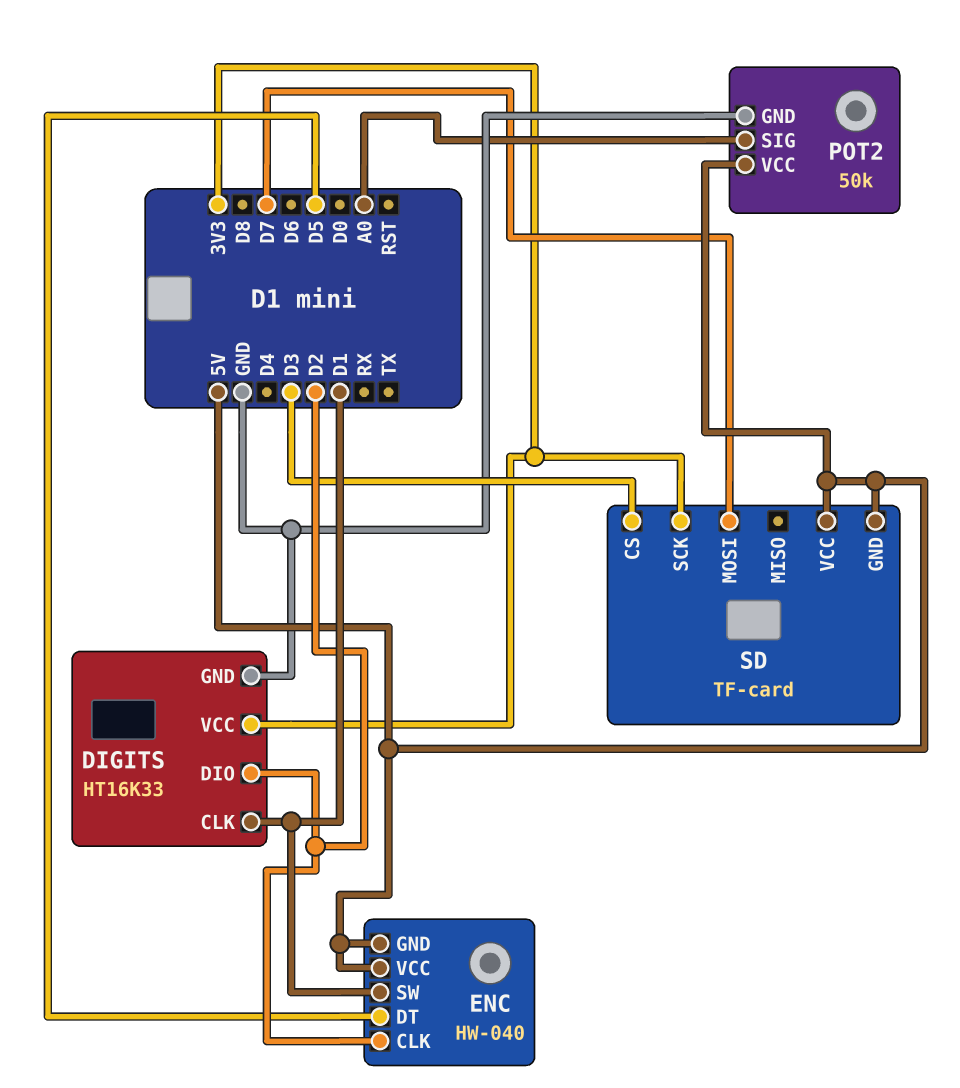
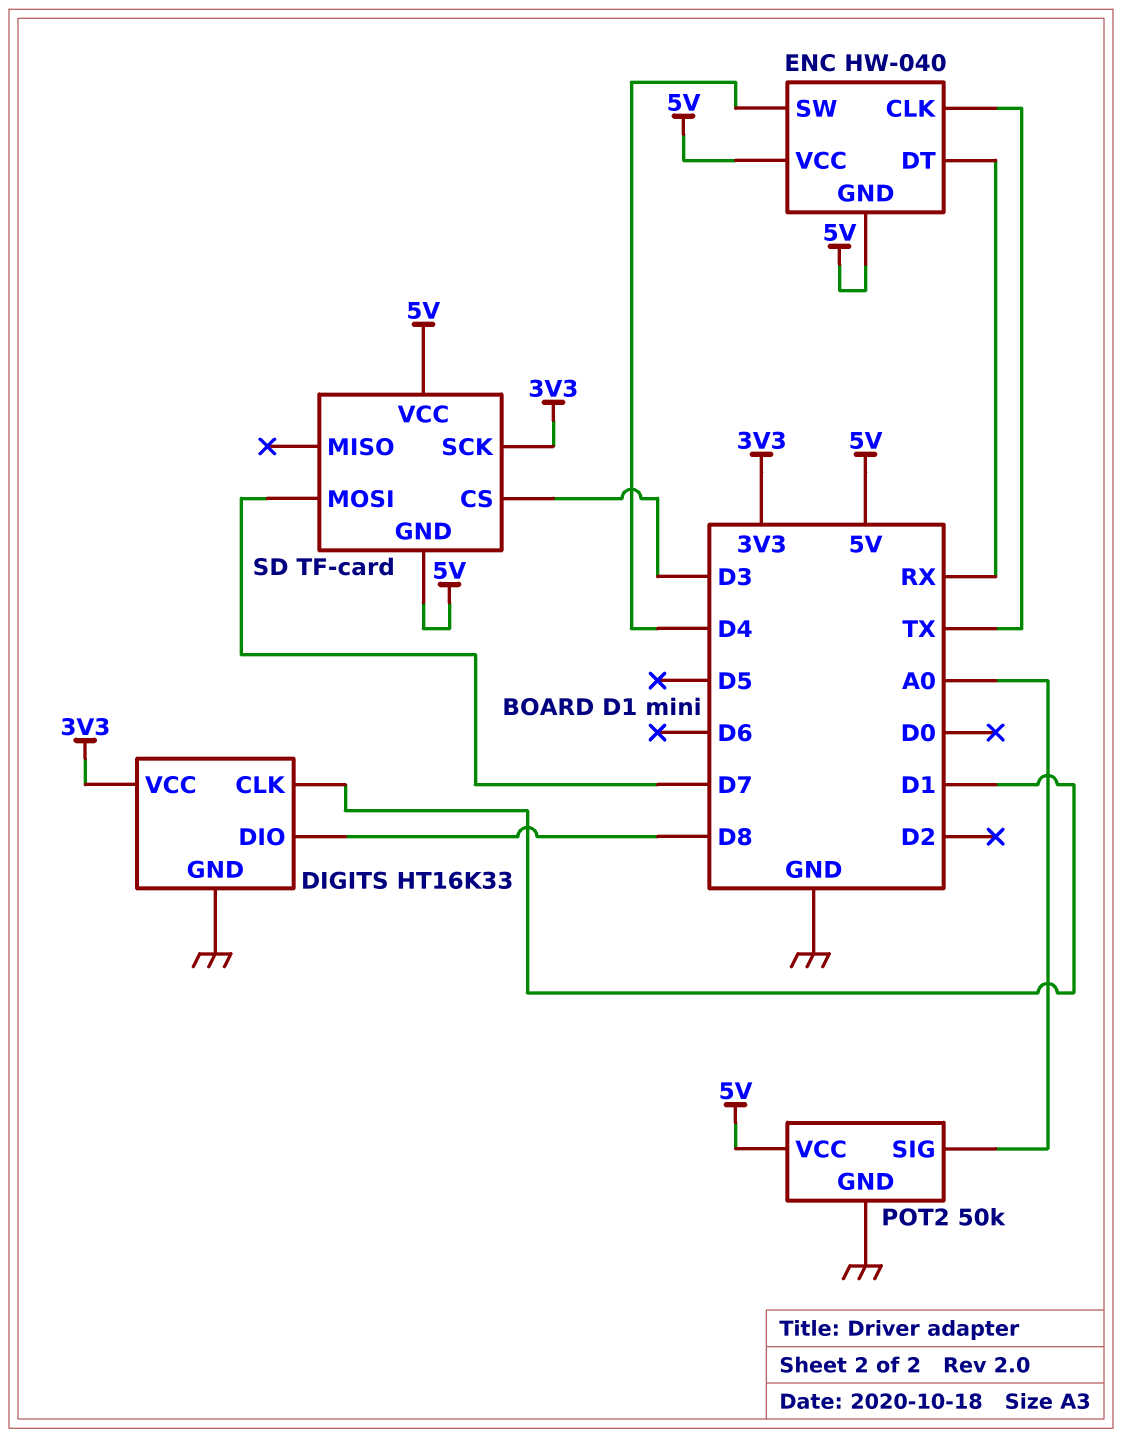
DIGITS pin DIO: D2 -> D8
ENC pin CLK: D2 -> TX
ENC pin DT: D5 -> RX
ENC pin SW: D1 -> D4

